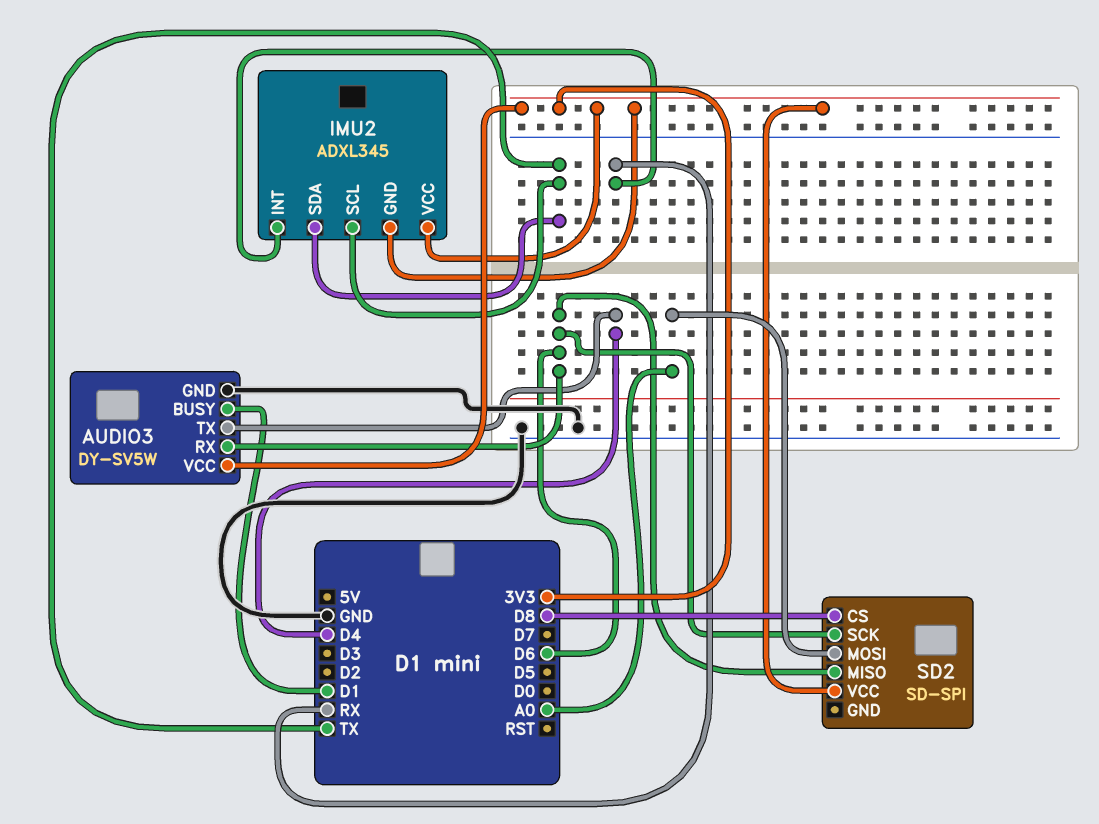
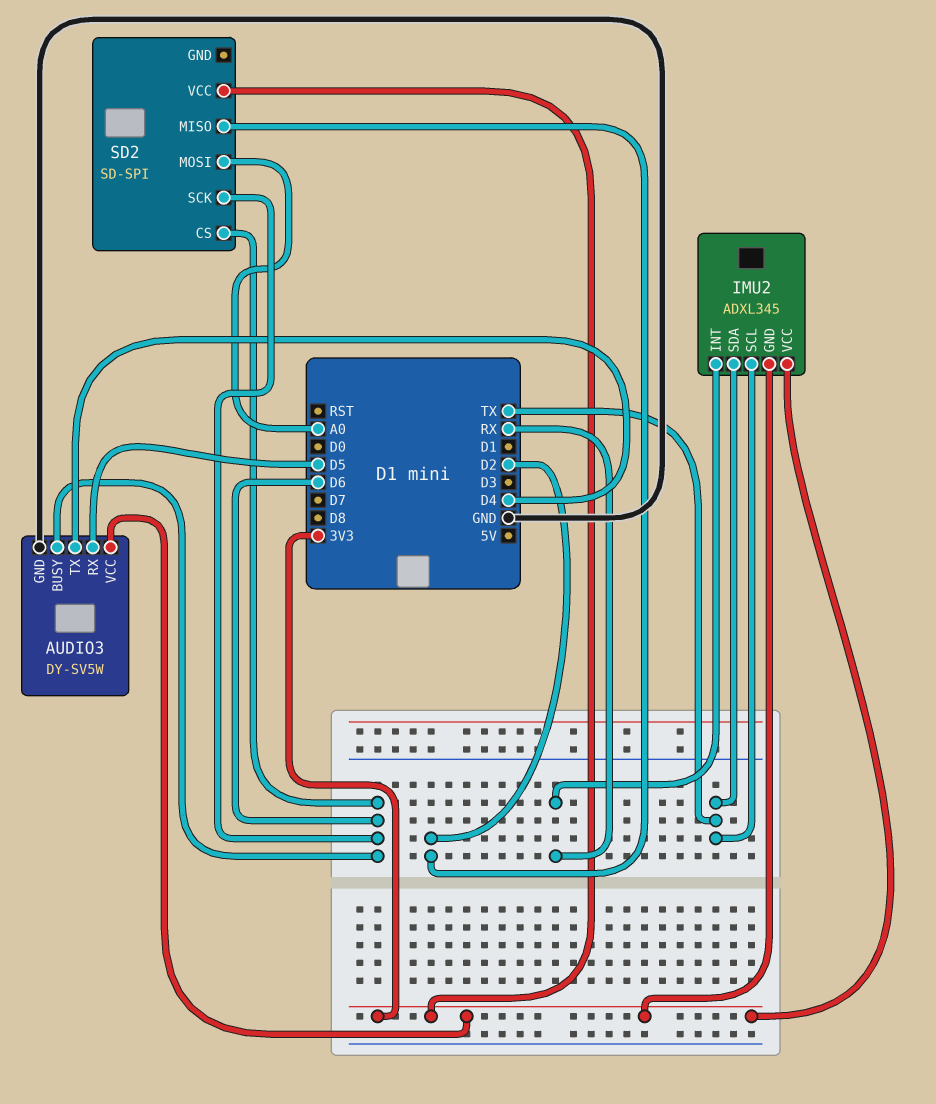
AUDIO3 pin BUSY: D1 -> D6
AUDIO3 pin RX: D6 -> D5
SD2 pin CS: D8 -> D6
SD2 pin MISO: D6 -> D2

